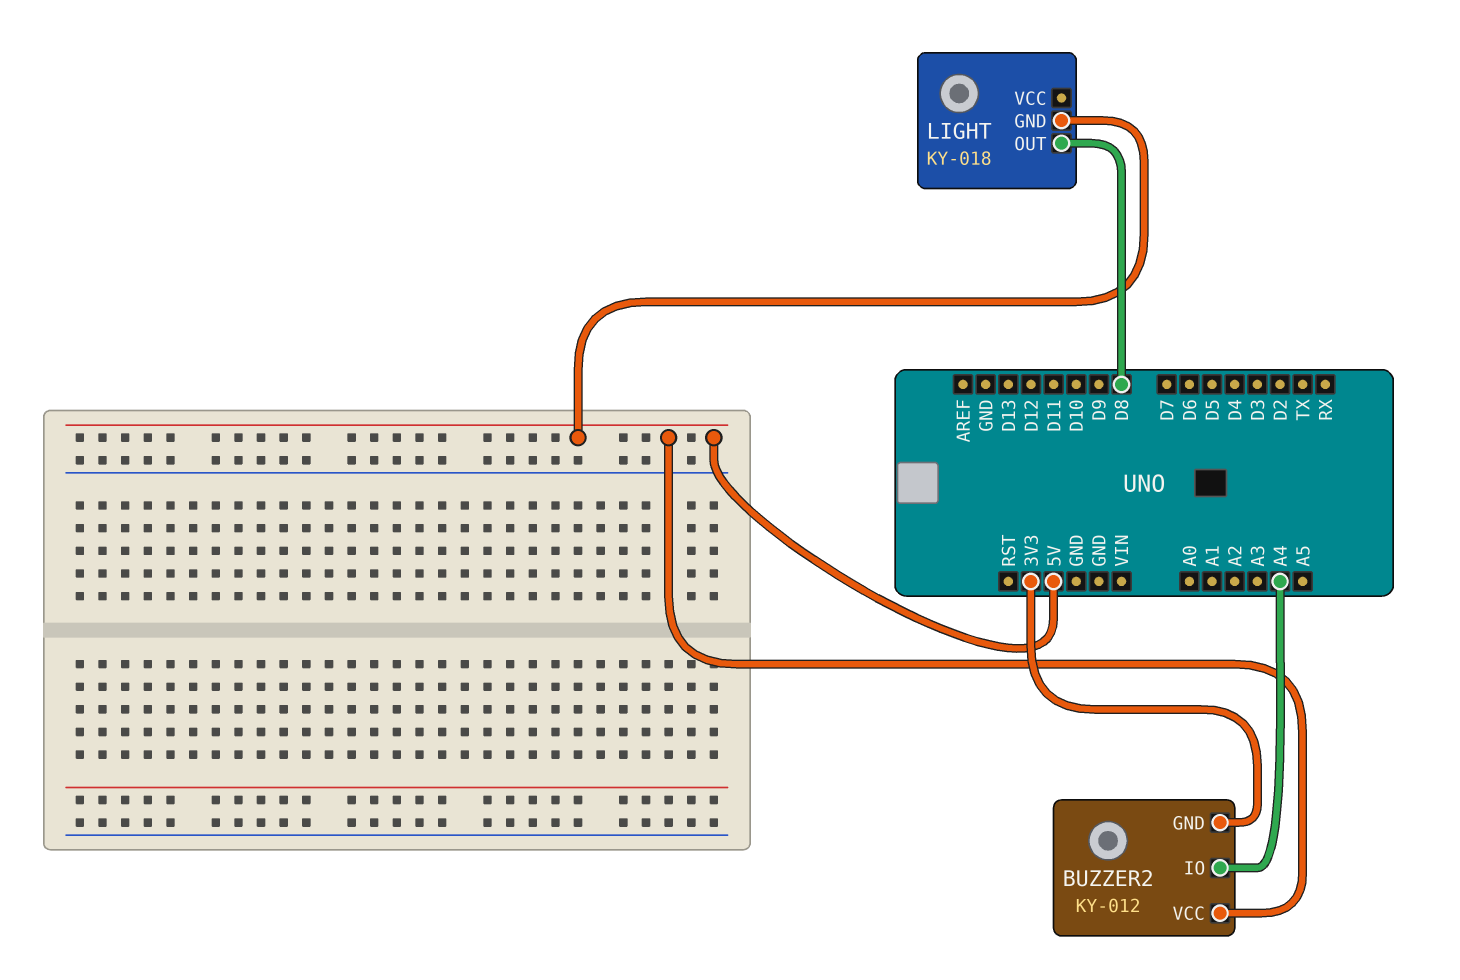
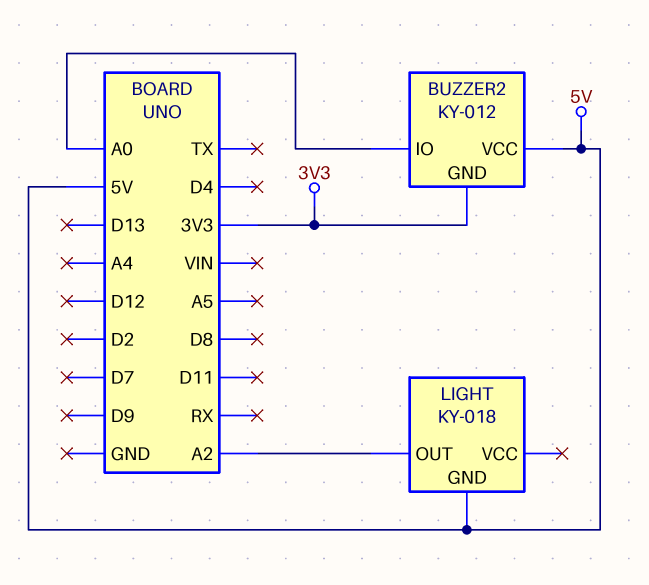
BUZZER2 pin IO: A4 -> A0
LIGHT pin OUT: D8 -> A2

